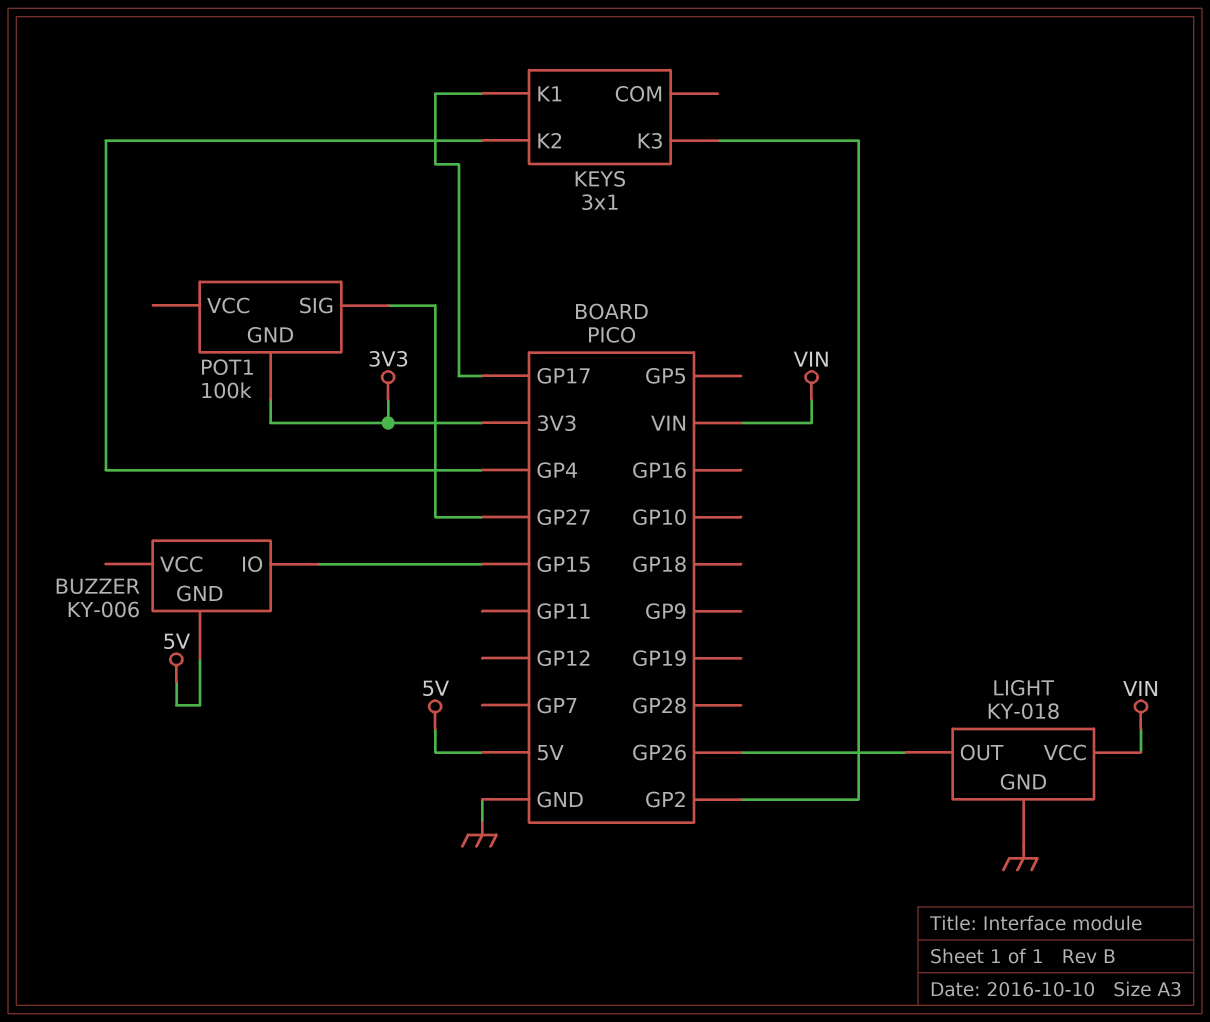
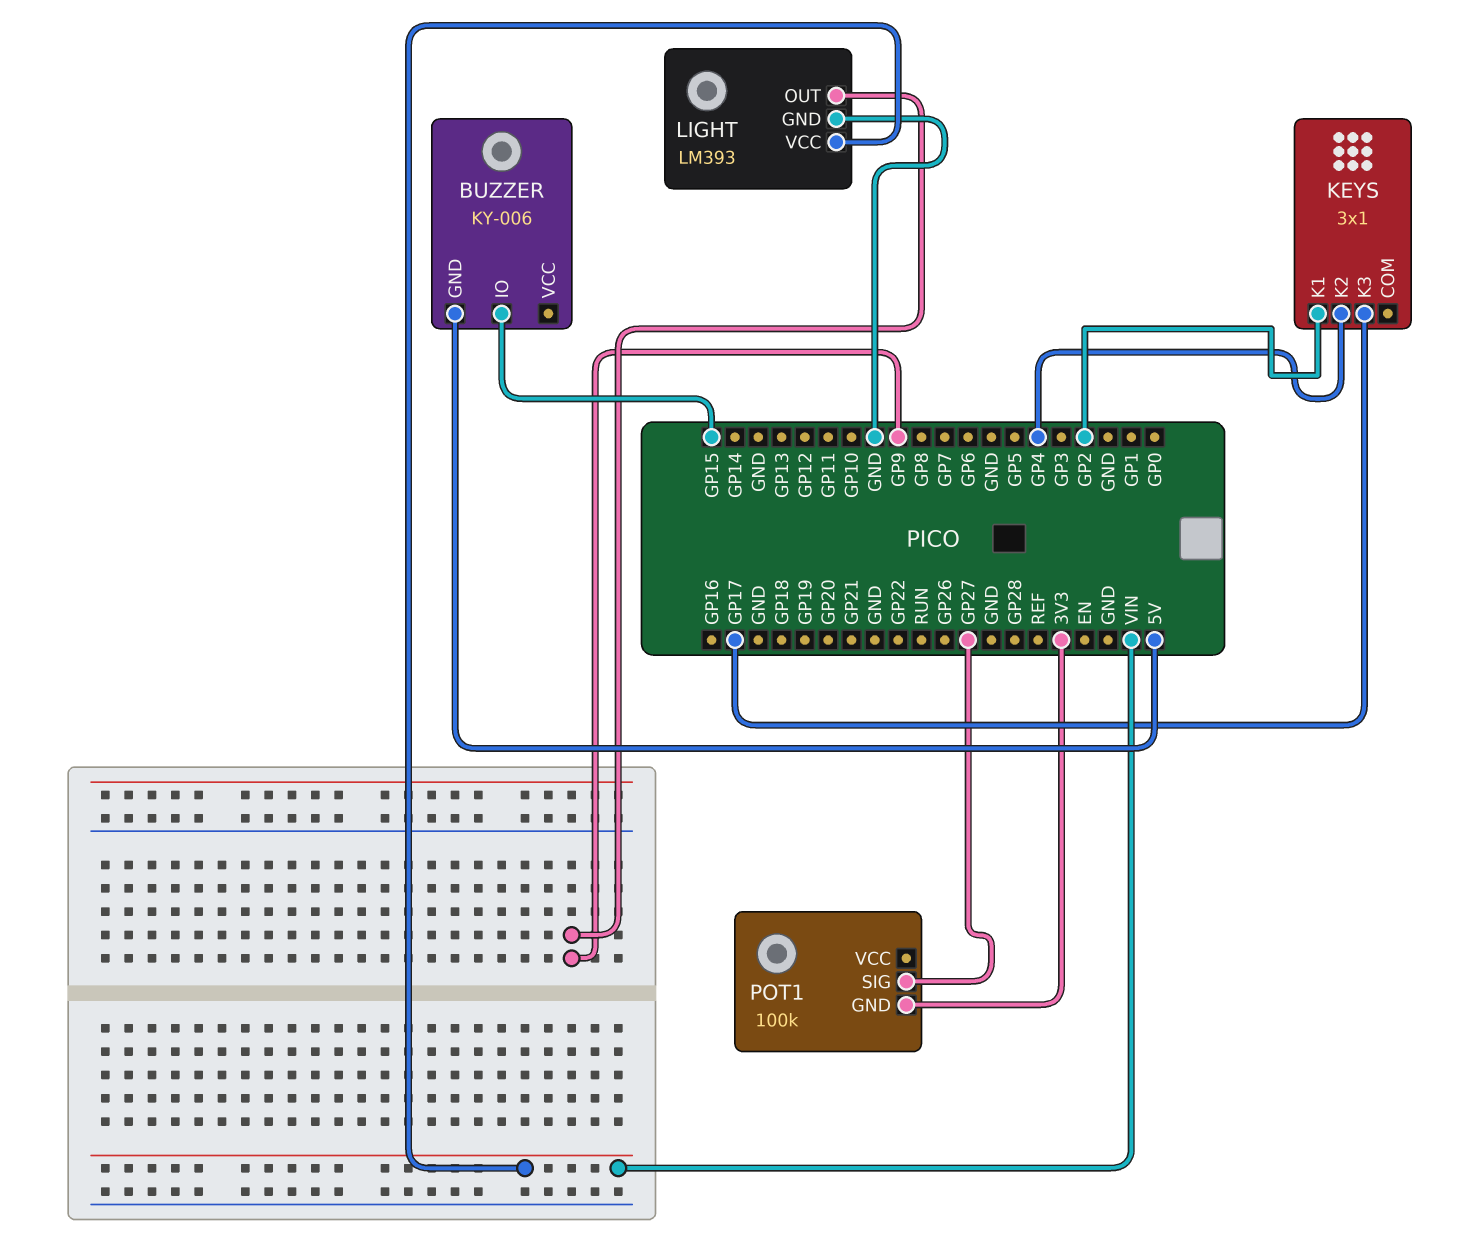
KEYS pin K1: GP17 -> GP2
KEYS pin K3: GP2 -> GP17
LIGHT: KY-018 -> LM393
LIGHT pin OUT: GP26 -> GP9

